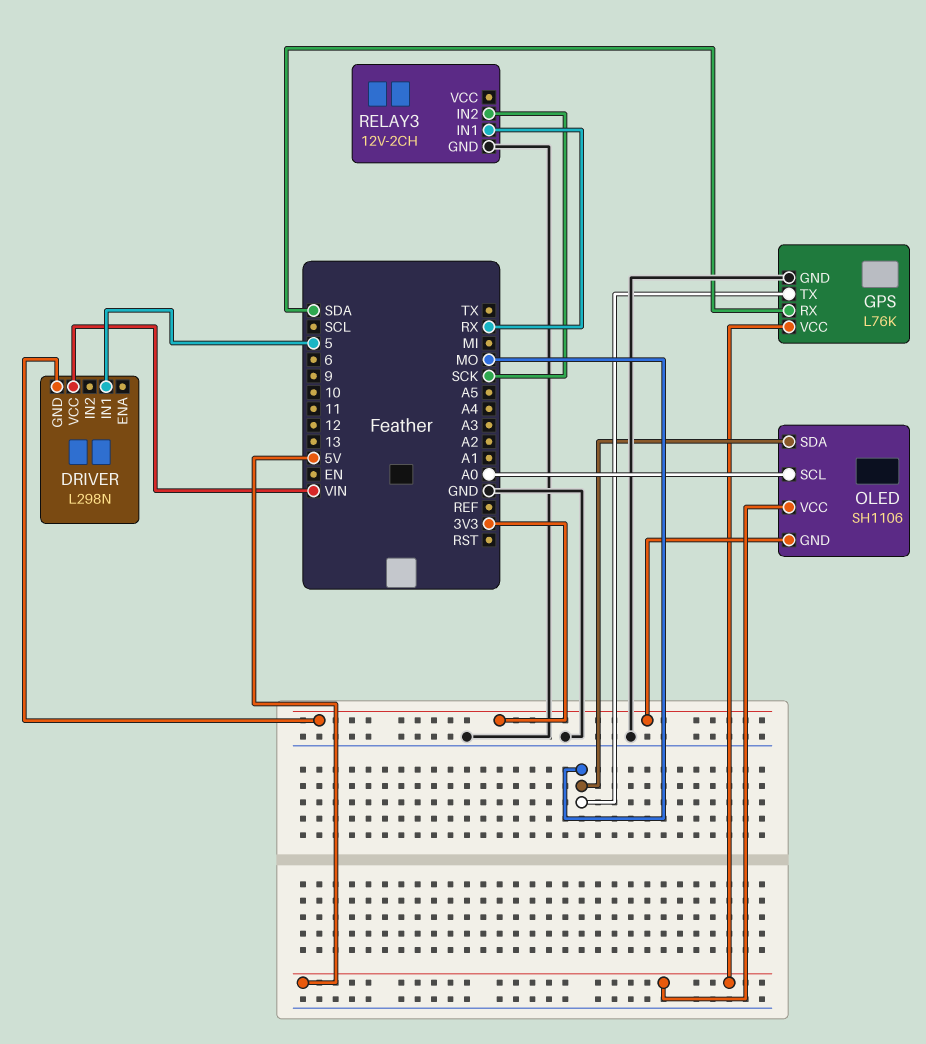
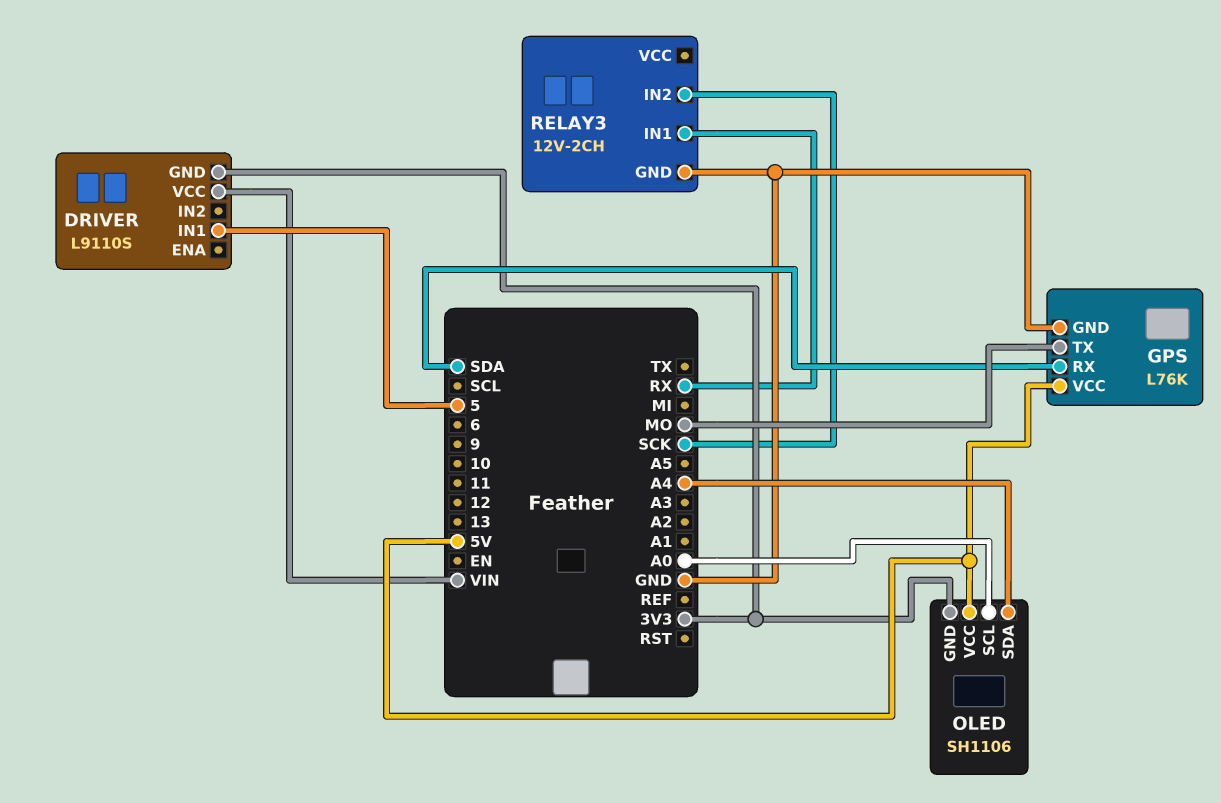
DRIVER: L298N -> L9110S
OLED pin SDA: MO -> A4

